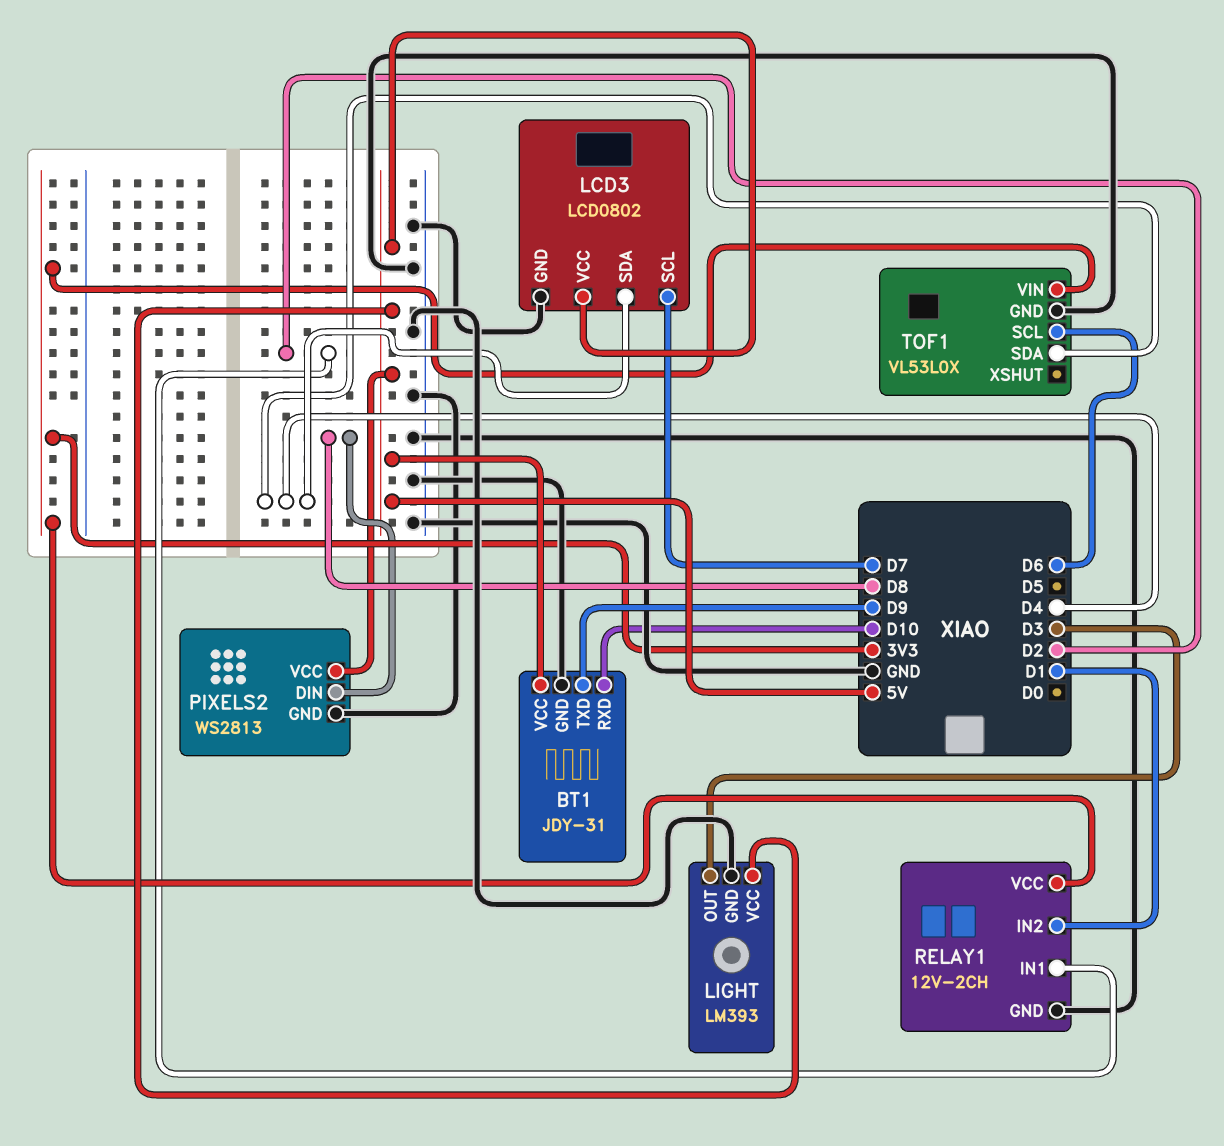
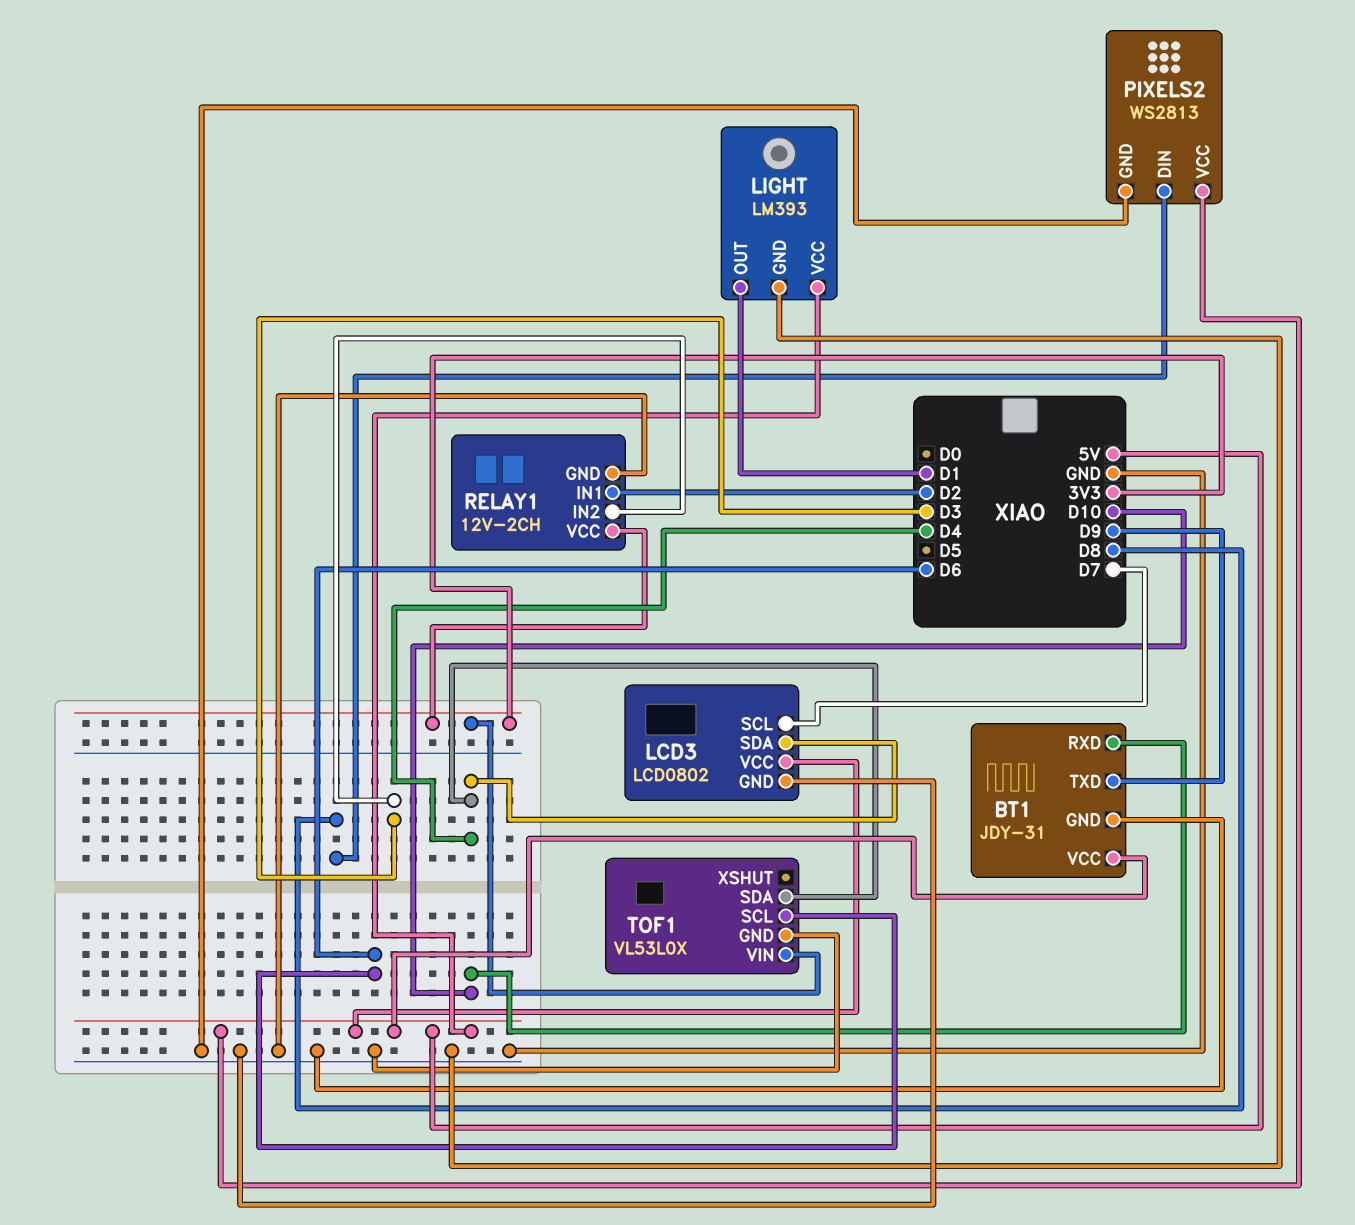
LIGHT pin OUT: D3 -> D1
RELAY1 pin IN2: D1 -> D3

